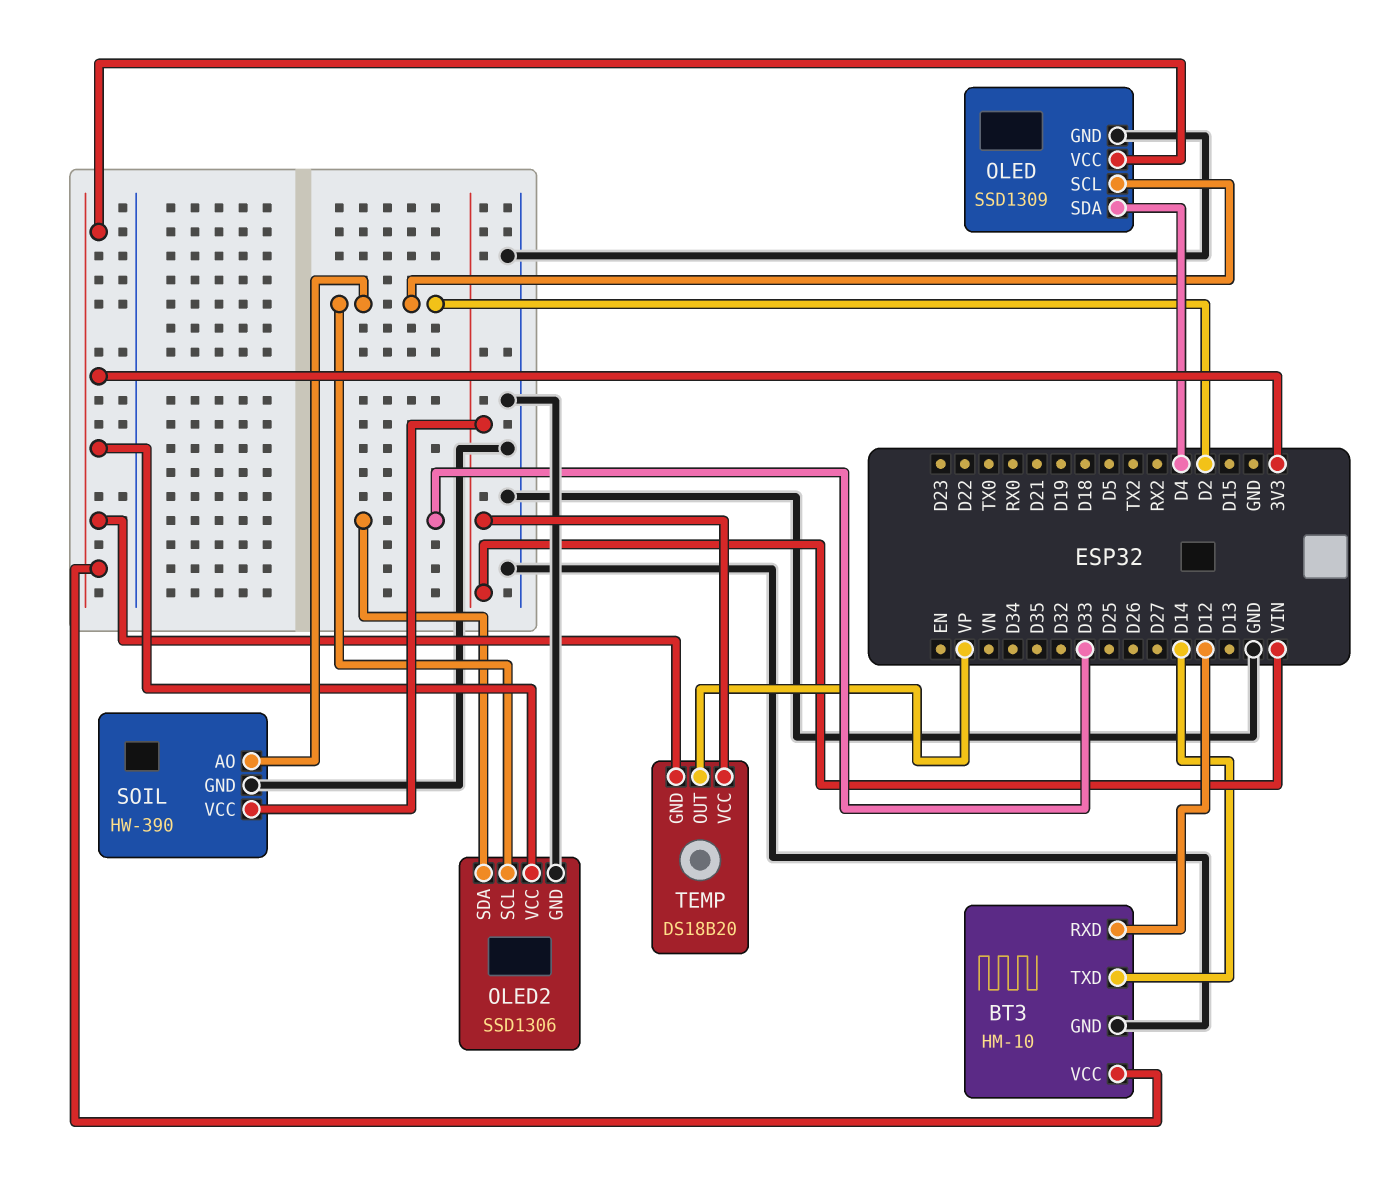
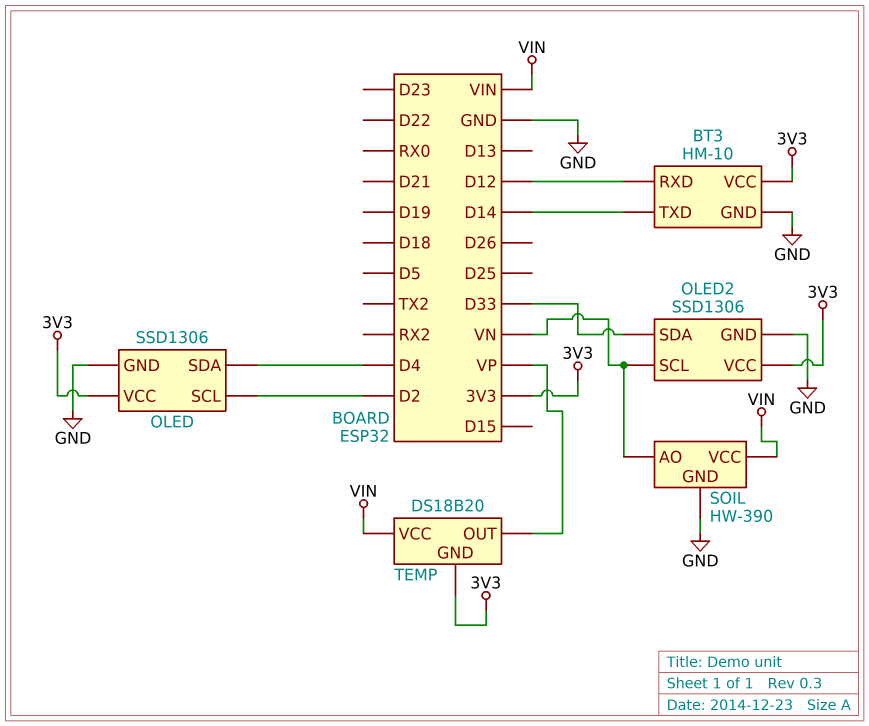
OLED: SSD1309 -> SSD1306
OLED2 pin SCL: D2 -> VN
SOIL pin AO: D2 -> VN

